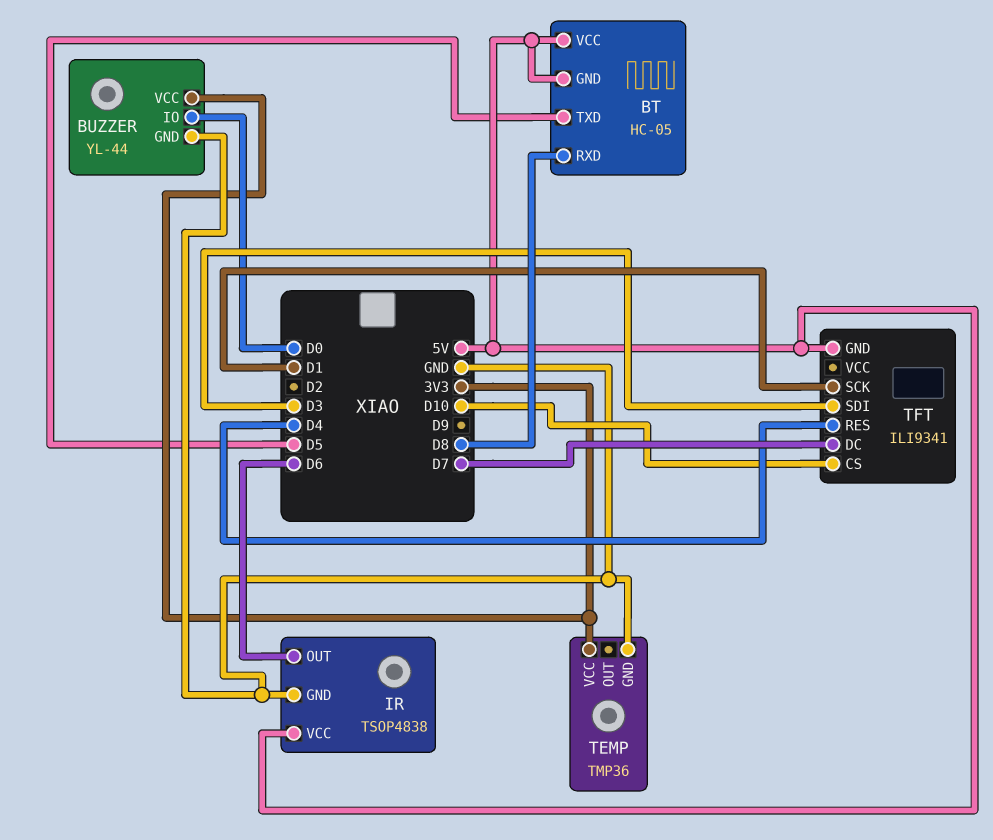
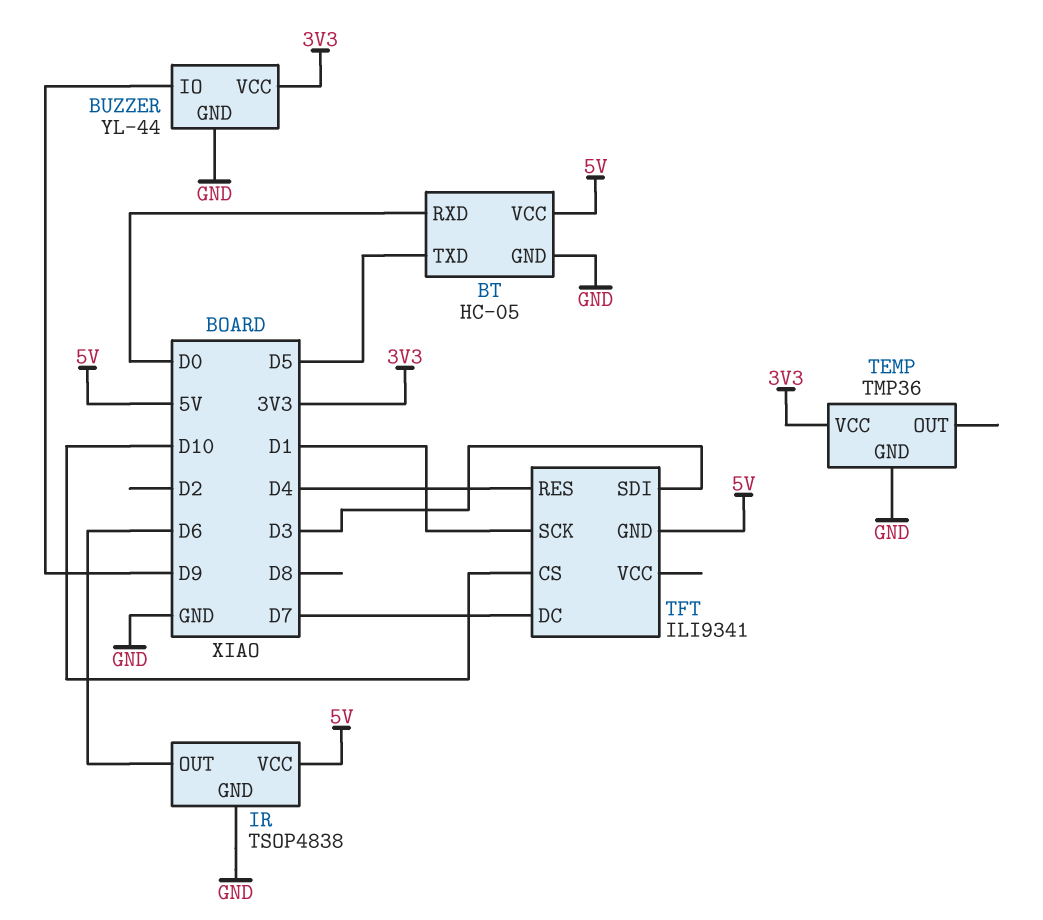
BT pin GND: 5V -> GND
BT pin RXD: D8 -> D0
BUZZER pin IO: D0 -> D9

